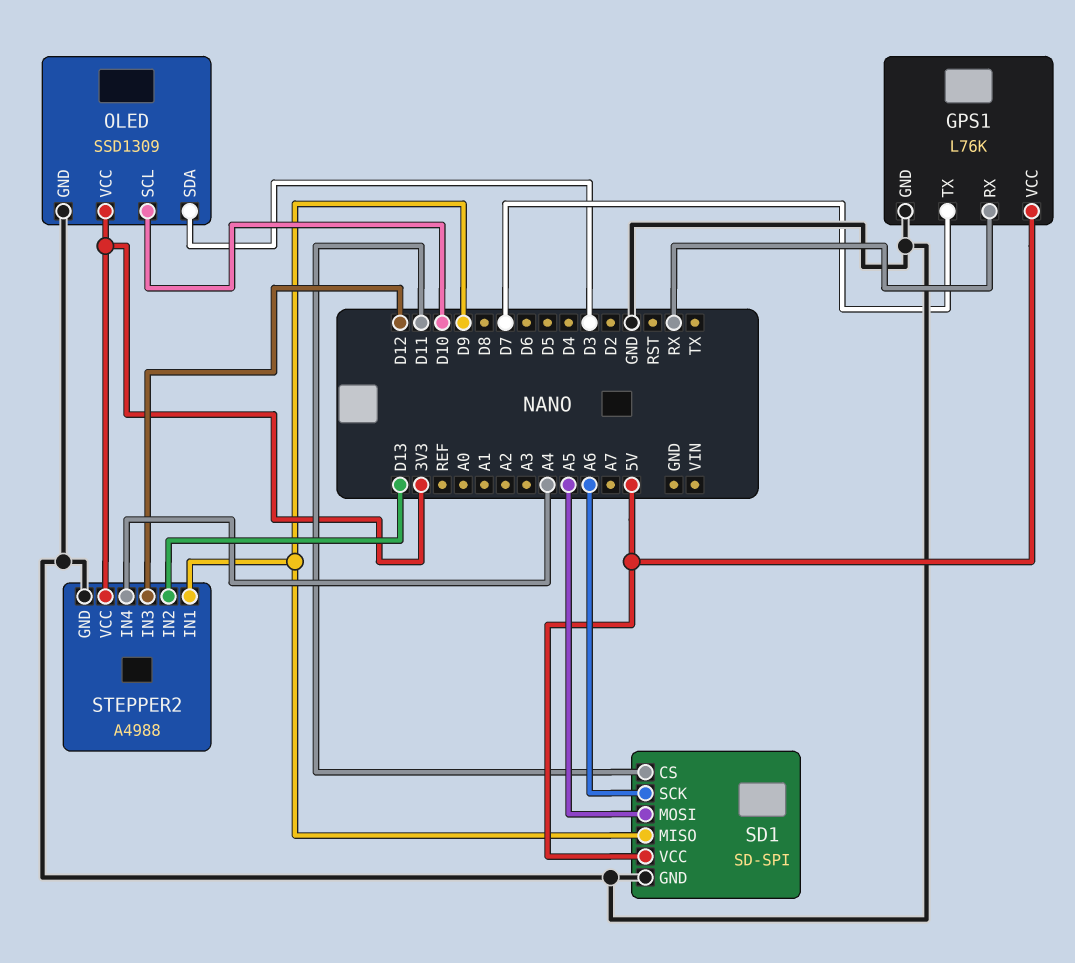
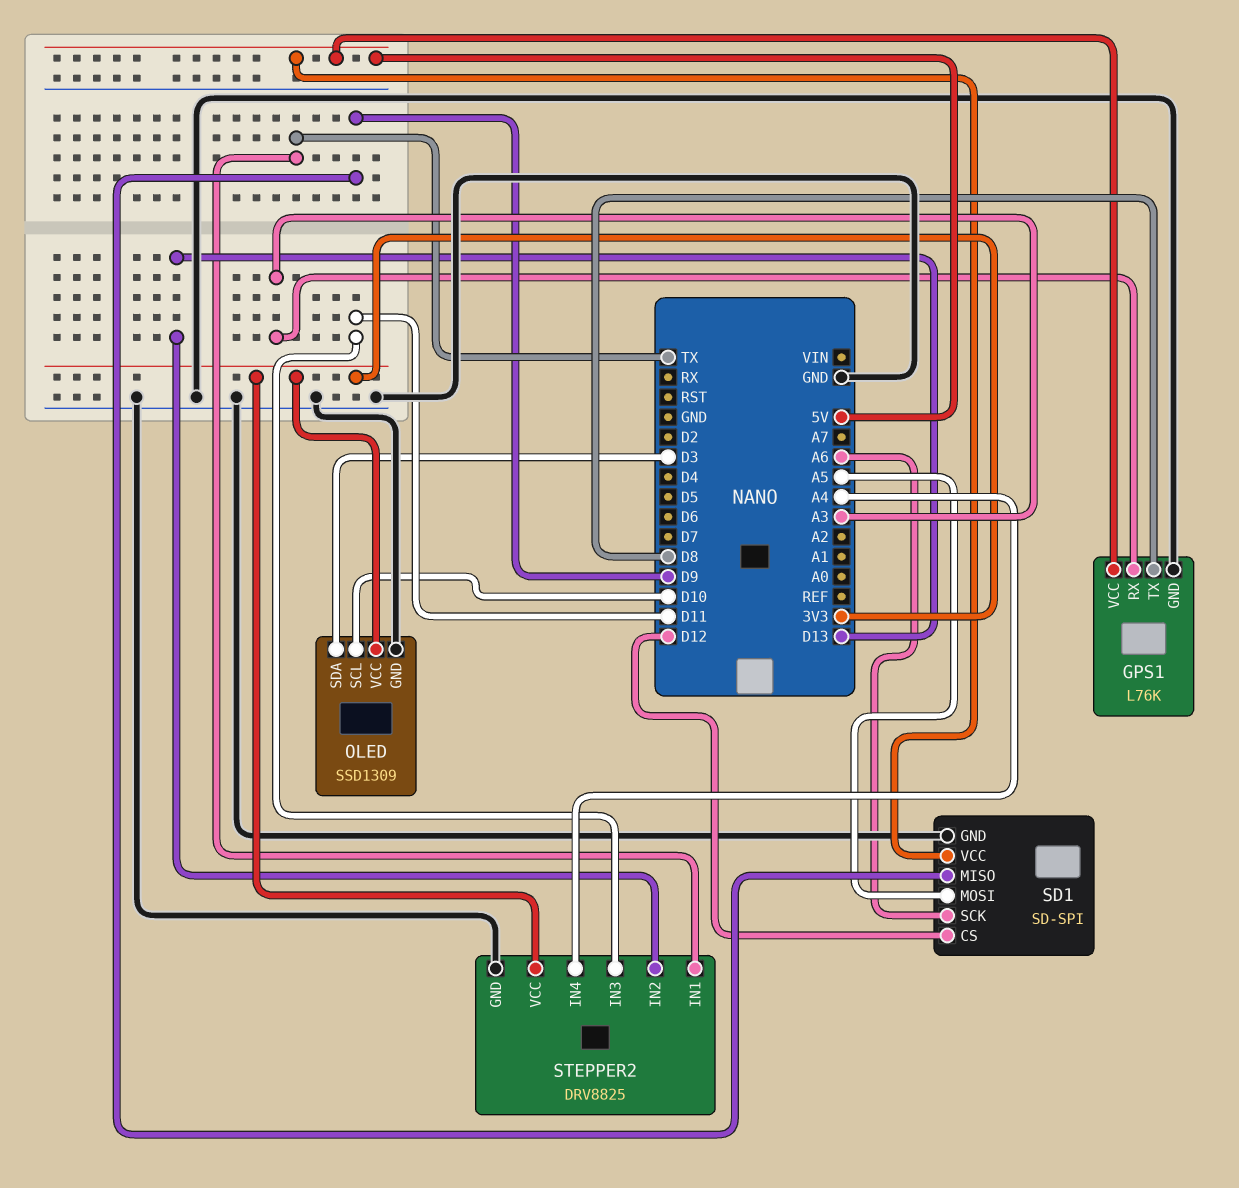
GPS1 pin RX: RX -> A3
GPS1 pin TX: D7 -> D8
SD1 pin CS: D11 -> D12
STEPPER2: A4988 -> DRV8825
STEPPER2 pin IN1: D9 -> TX
STEPPER2 pin IN3: D12 -> D11

